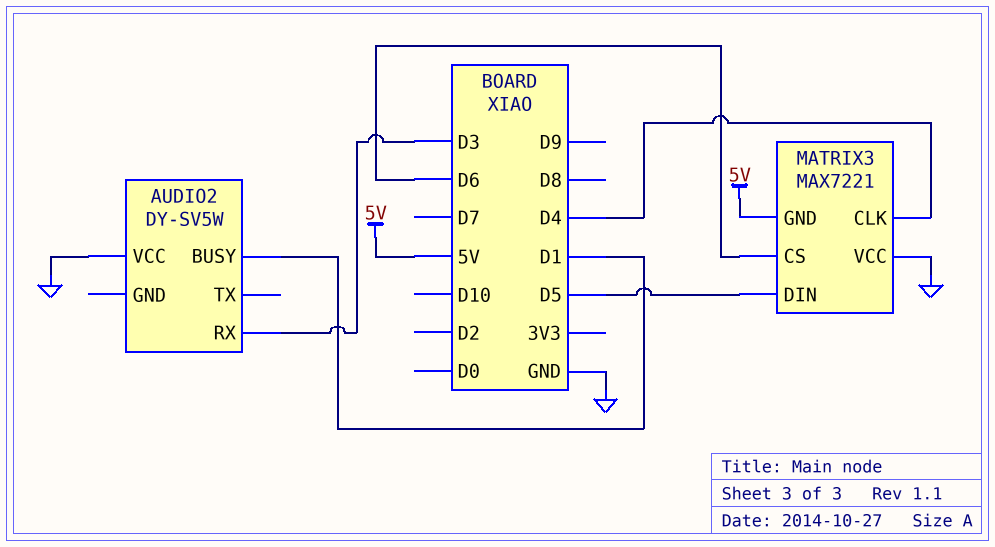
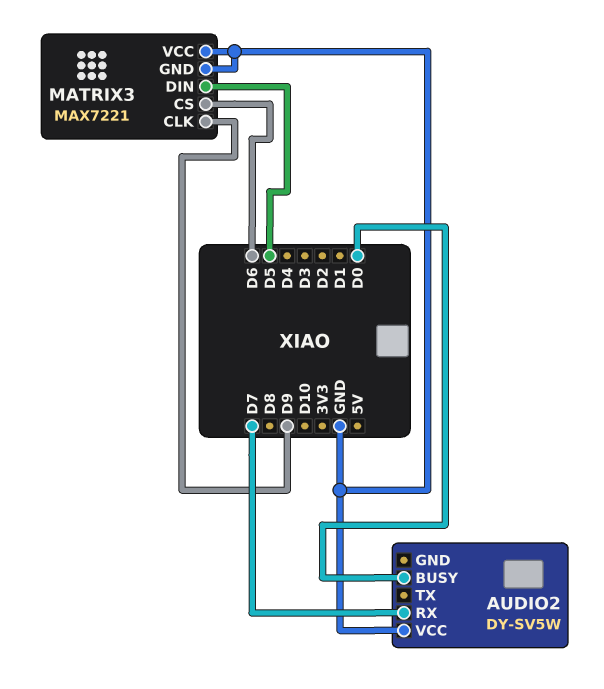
AUDIO2 pin BUSY: D1 -> D0
AUDIO2 pin RX: D3 -> D7
MATRIX3 pin CLK: D4 -> D9
MATRIX3 pin GND: 5V -> GND

